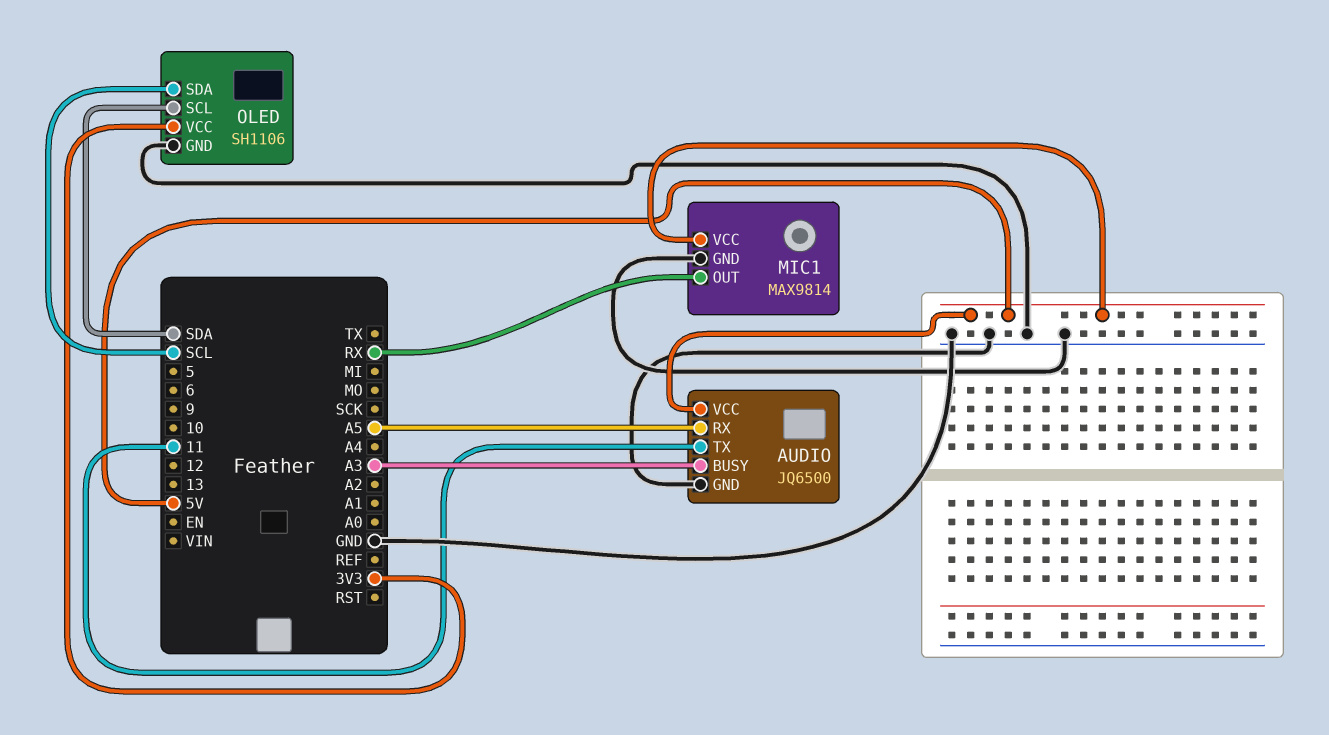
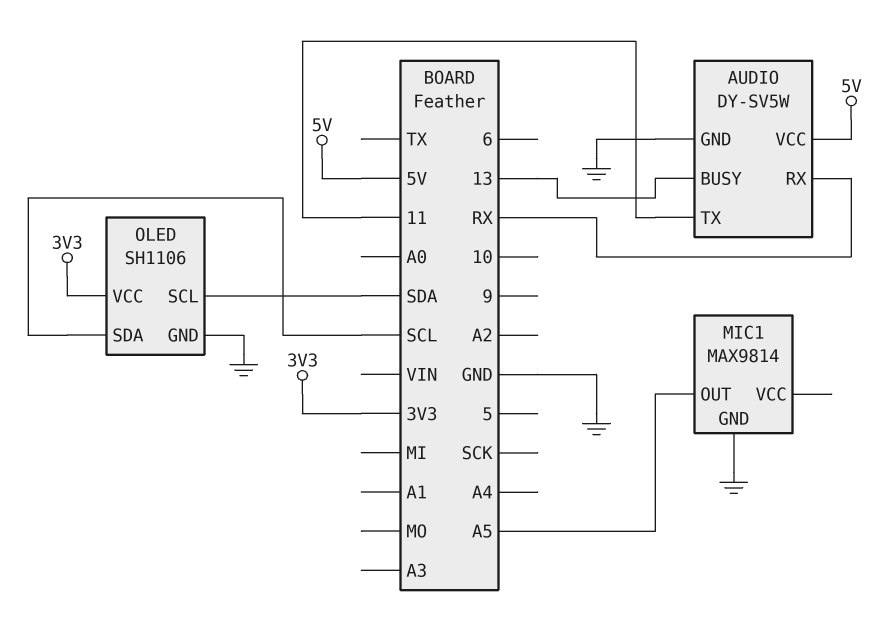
AUDIO: JQ6500 -> DY-SV5W
AUDIO pin BUSY: A3 -> 13
AUDIO pin RX: A5 -> RX
MIC1 pin OUT: RX -> A5
MIC1 pin VCC: 5V -> none

